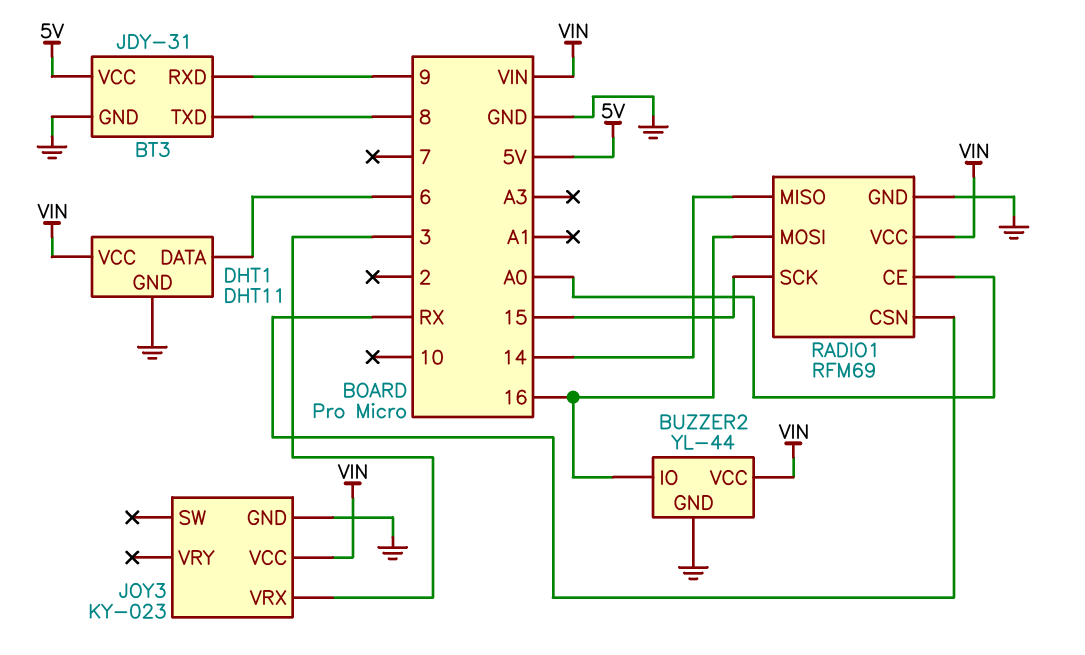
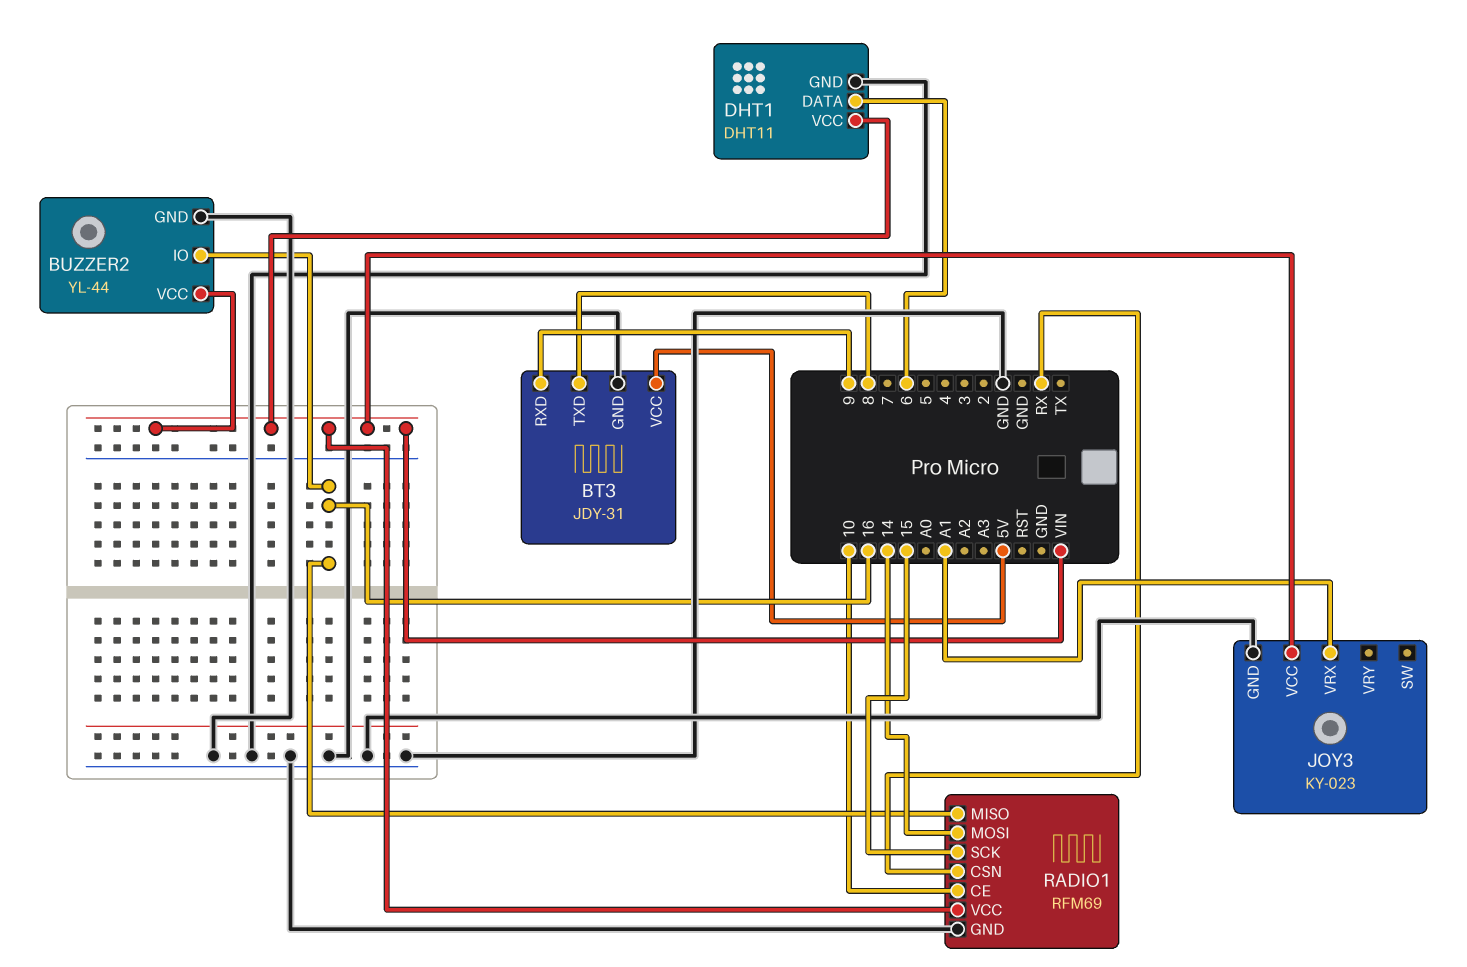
JOY3 pin VRX: 3 -> A1
RADIO1 pin CE: A0 -> 10
RADIO1 pin MISO: 14 -> 16
RADIO1 pin MOSI: 16 -> 14

